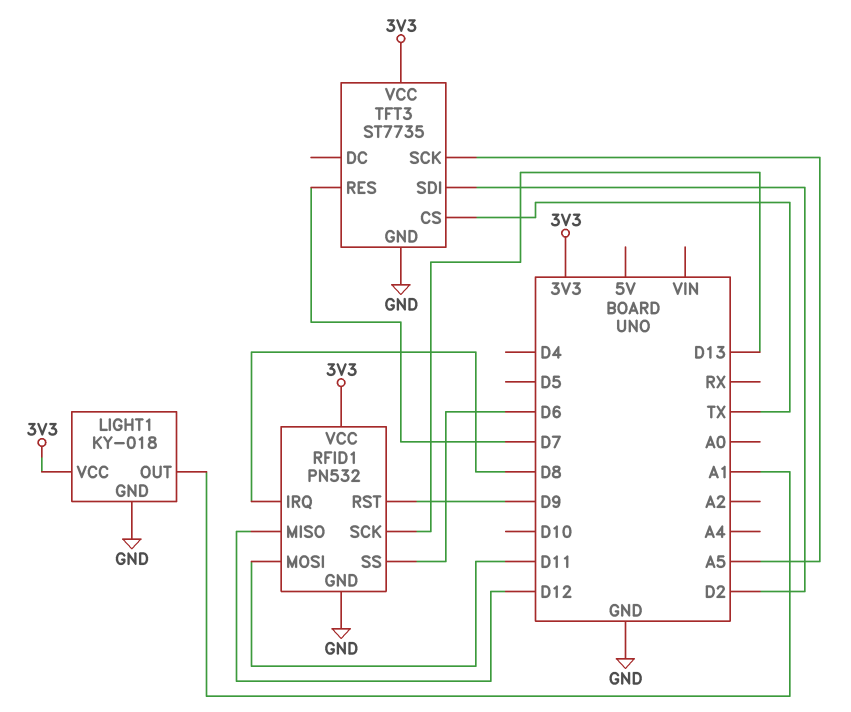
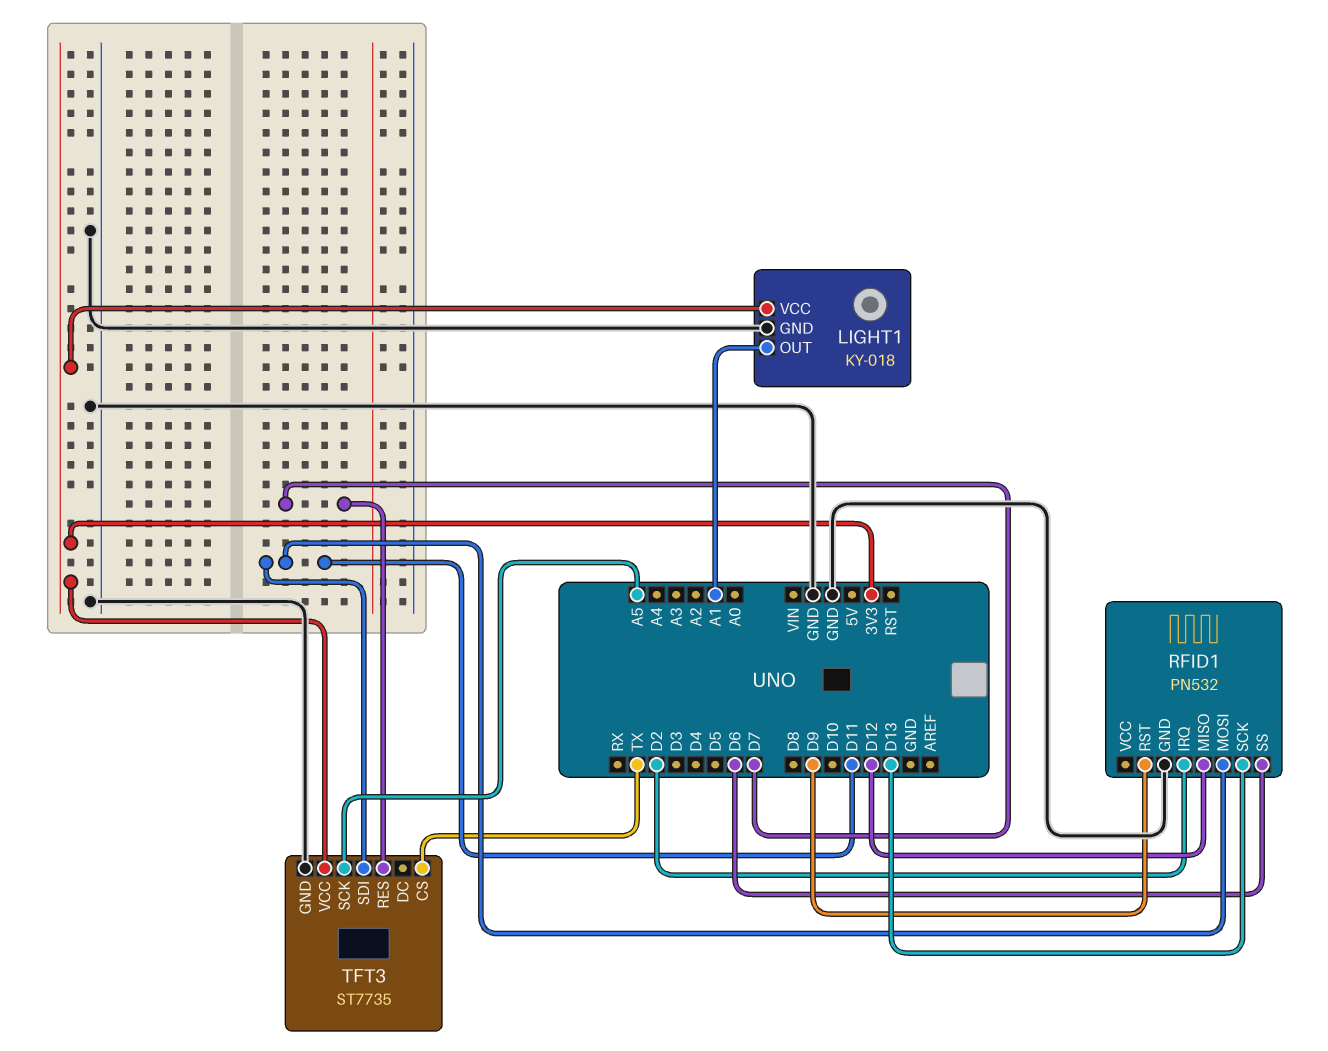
RFID1 pin IRQ: D8 -> D2
RFID1 pin VCC: 3V3 -> none
TFT3 pin SDI: D2 -> D11

